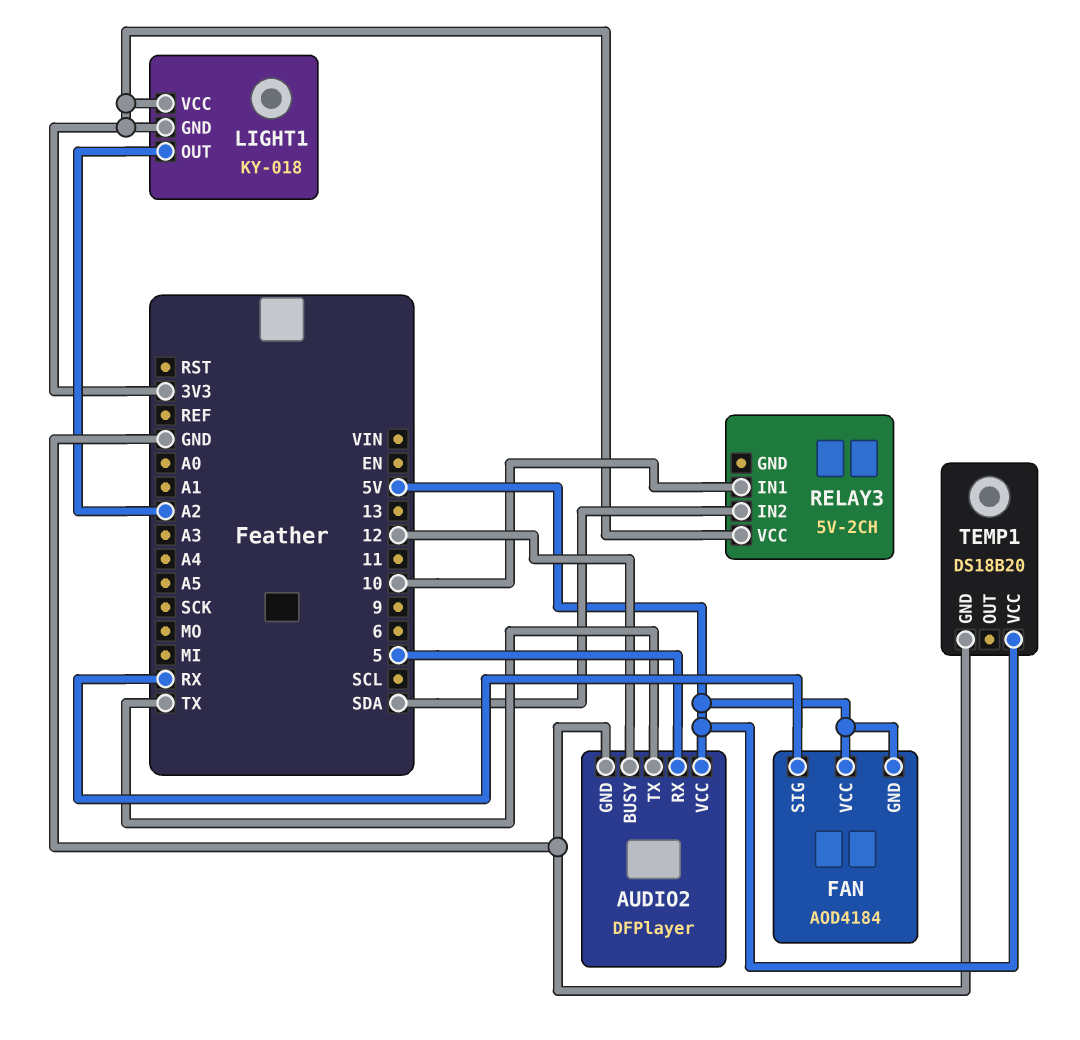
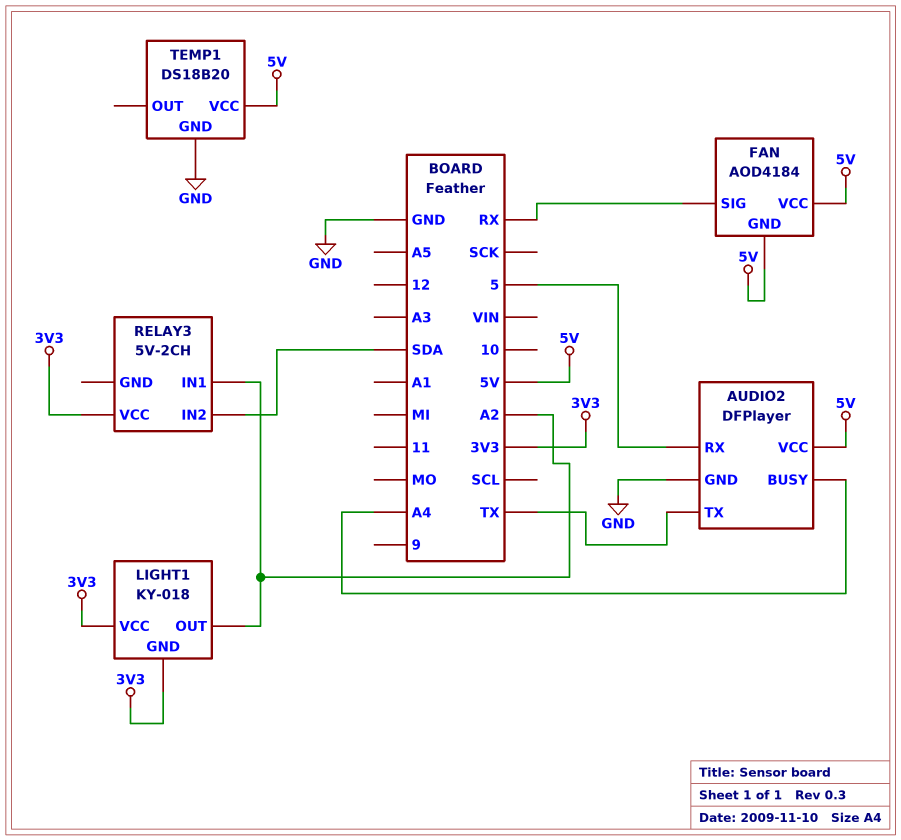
AUDIO2 pin BUSY: 12 -> A4
RELAY3 pin IN1: 10 -> A2

